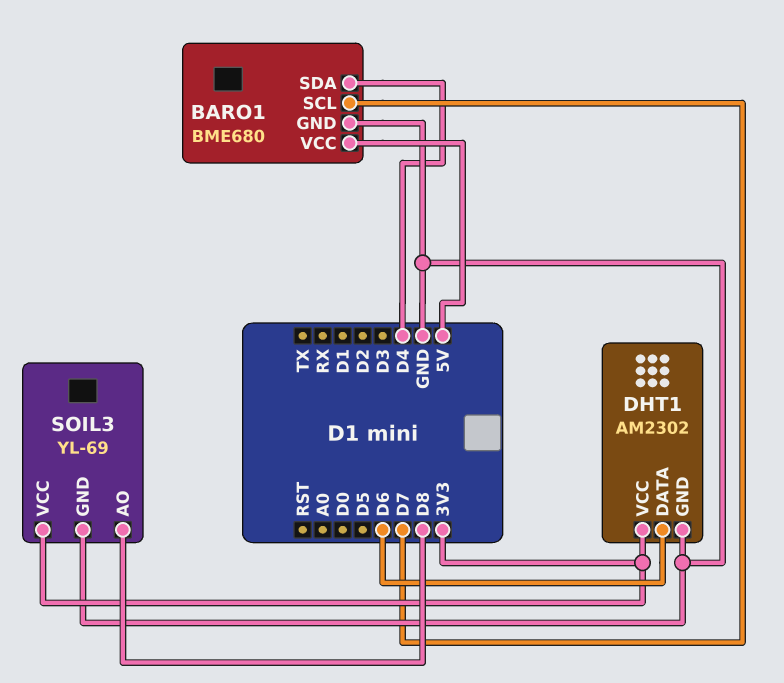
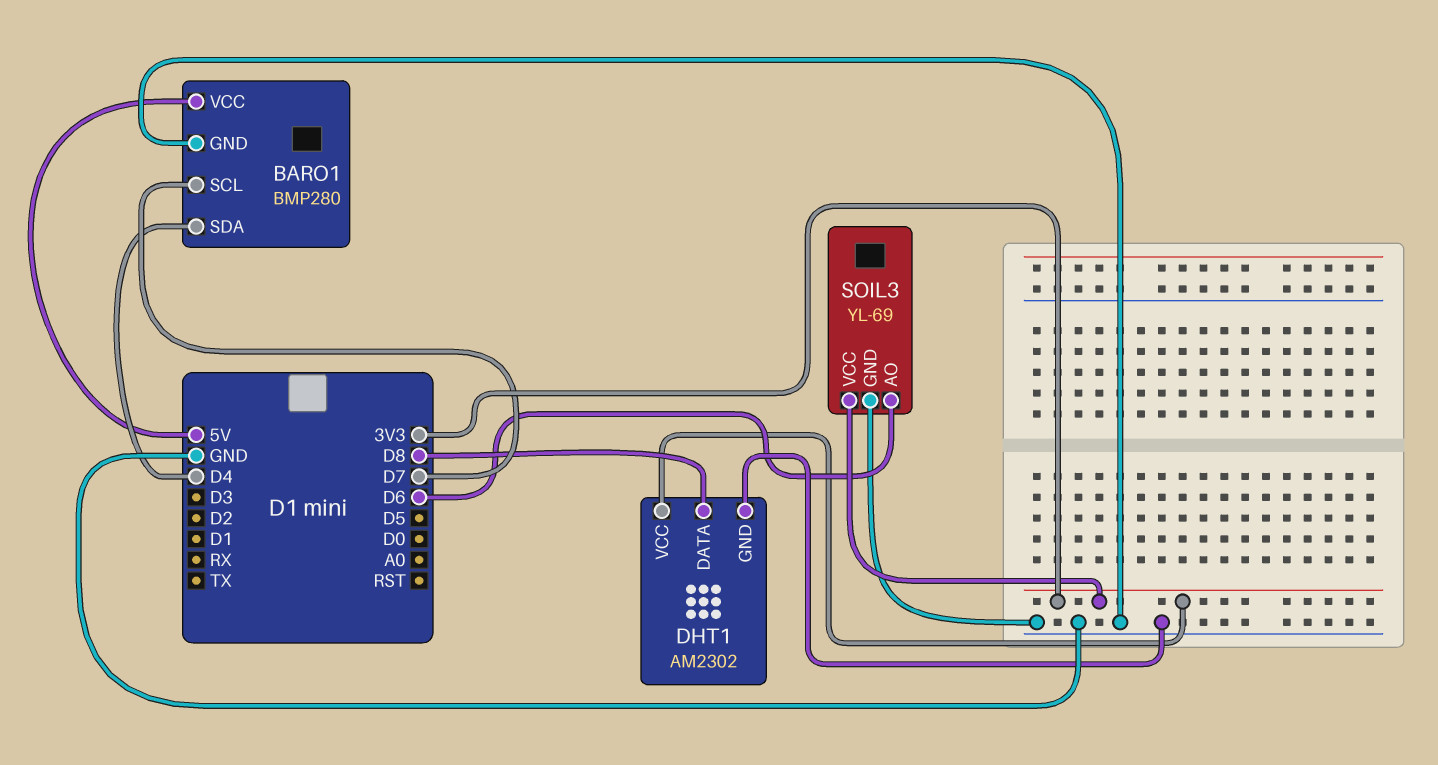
BARO1: BME680 -> BMP280
DHT1 pin DATA: D6 -> D8
SOIL3 pin AO: D8 -> D6

